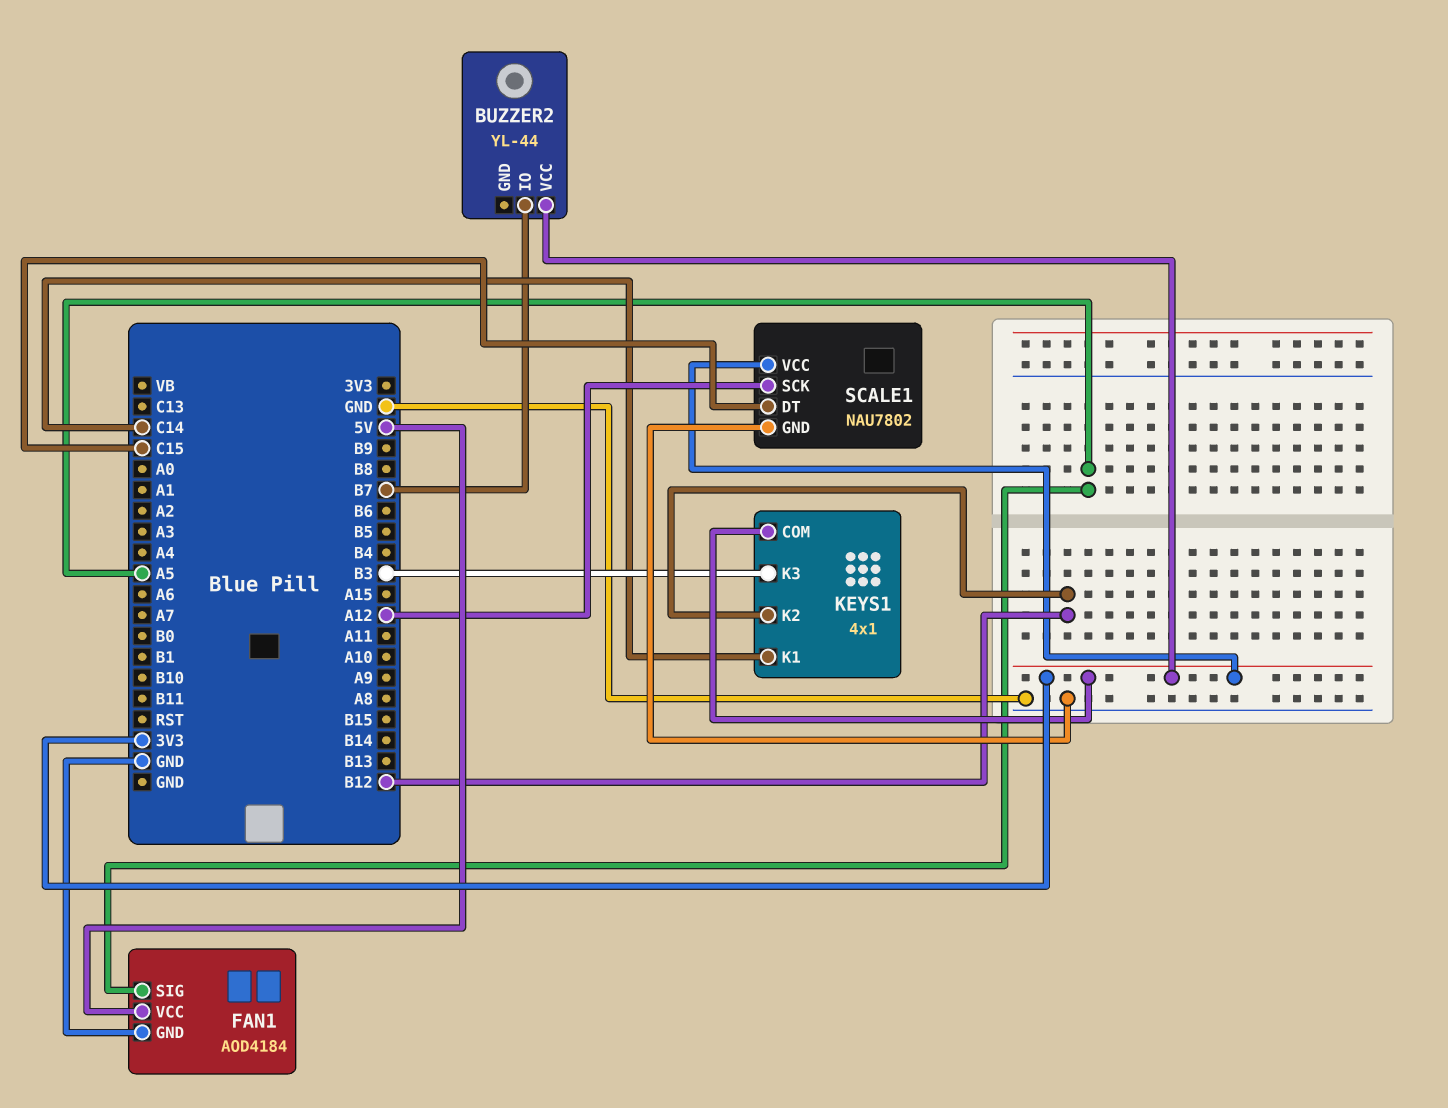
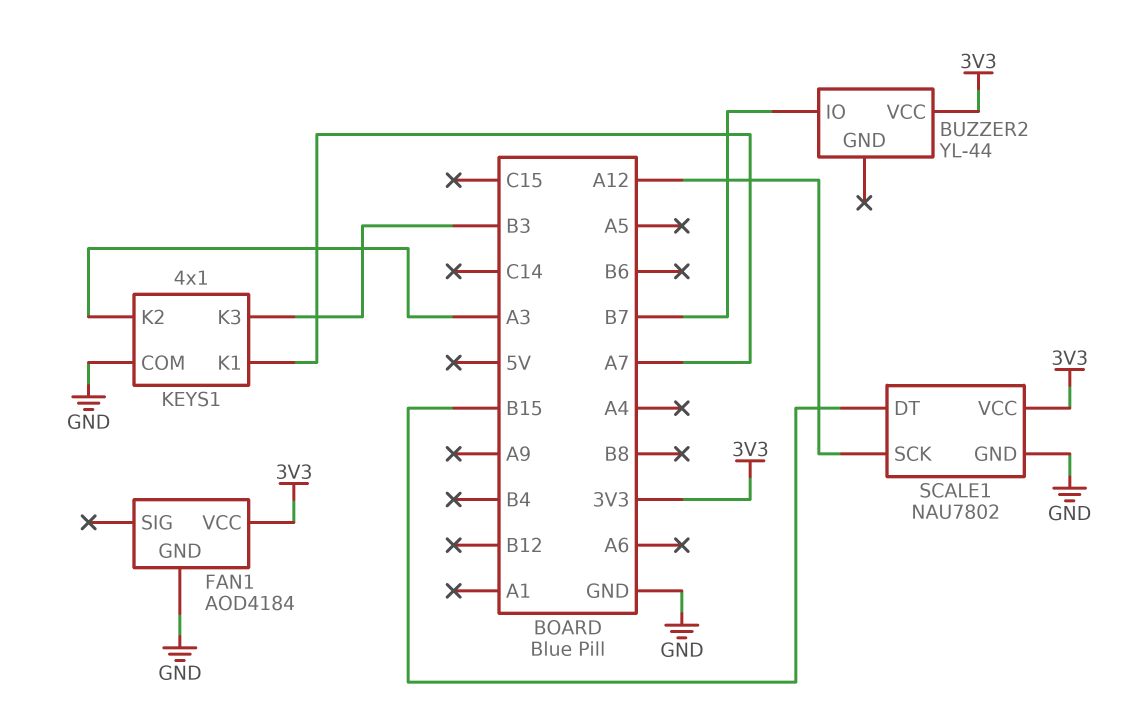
FAN1 pin SIG: A5 -> none
FAN1 pin VCC: 5V -> 3V3
KEYS1 pin COM: 3V3 -> GND
KEYS1 pin K1: C14 -> A7
KEYS1 pin K2: B12 -> A3
SCALE1 pin DT: C15 -> B15

